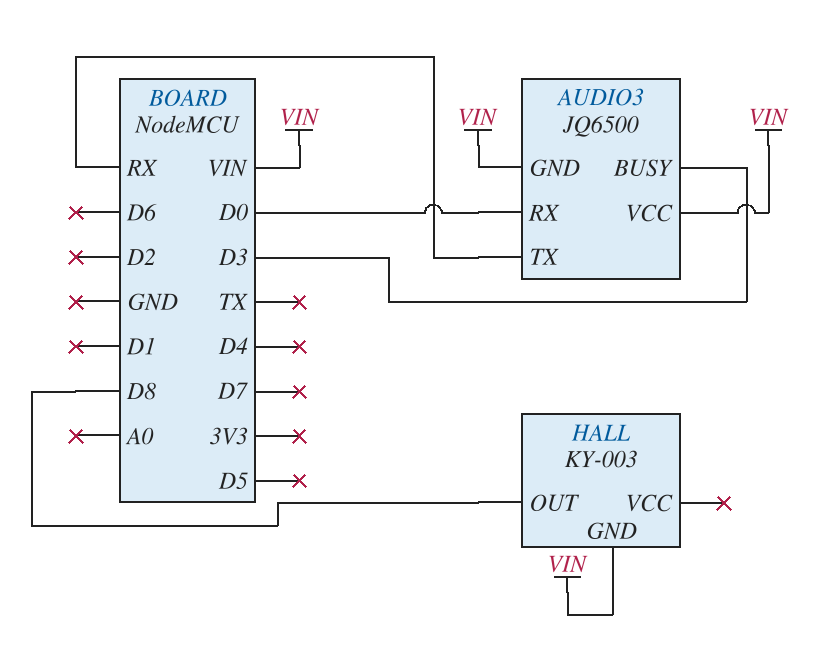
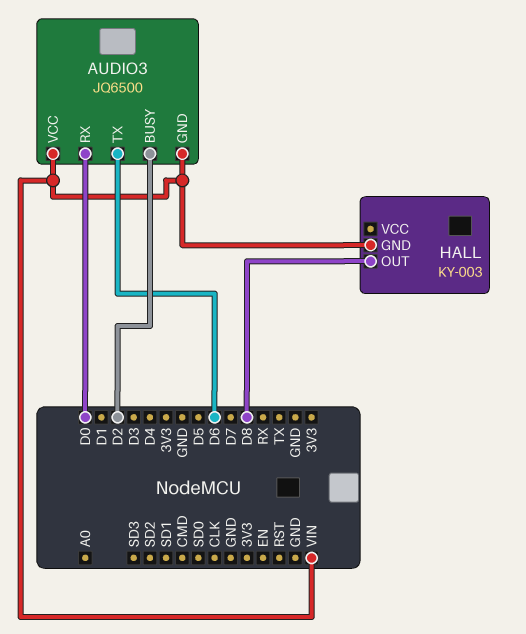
AUDIO3 pin BUSY: D3 -> D2
AUDIO3 pin TX: RX -> D6

